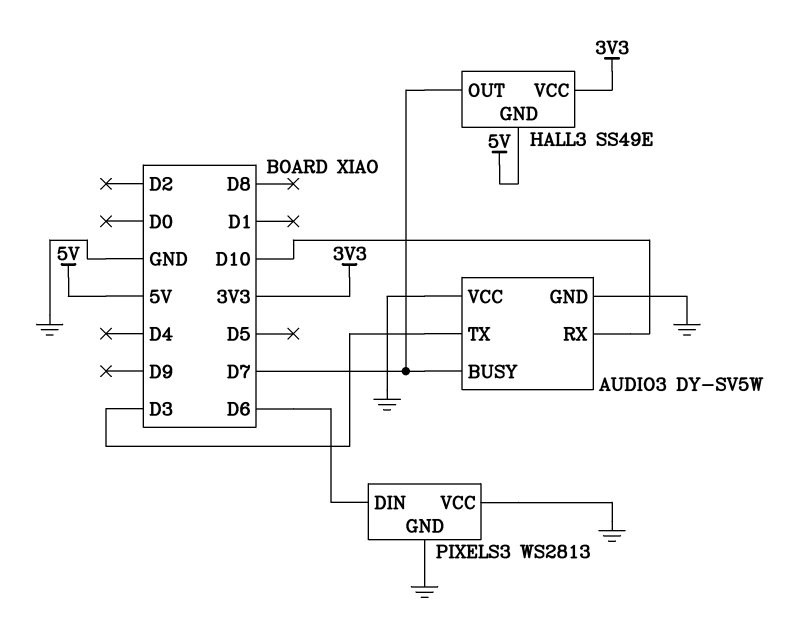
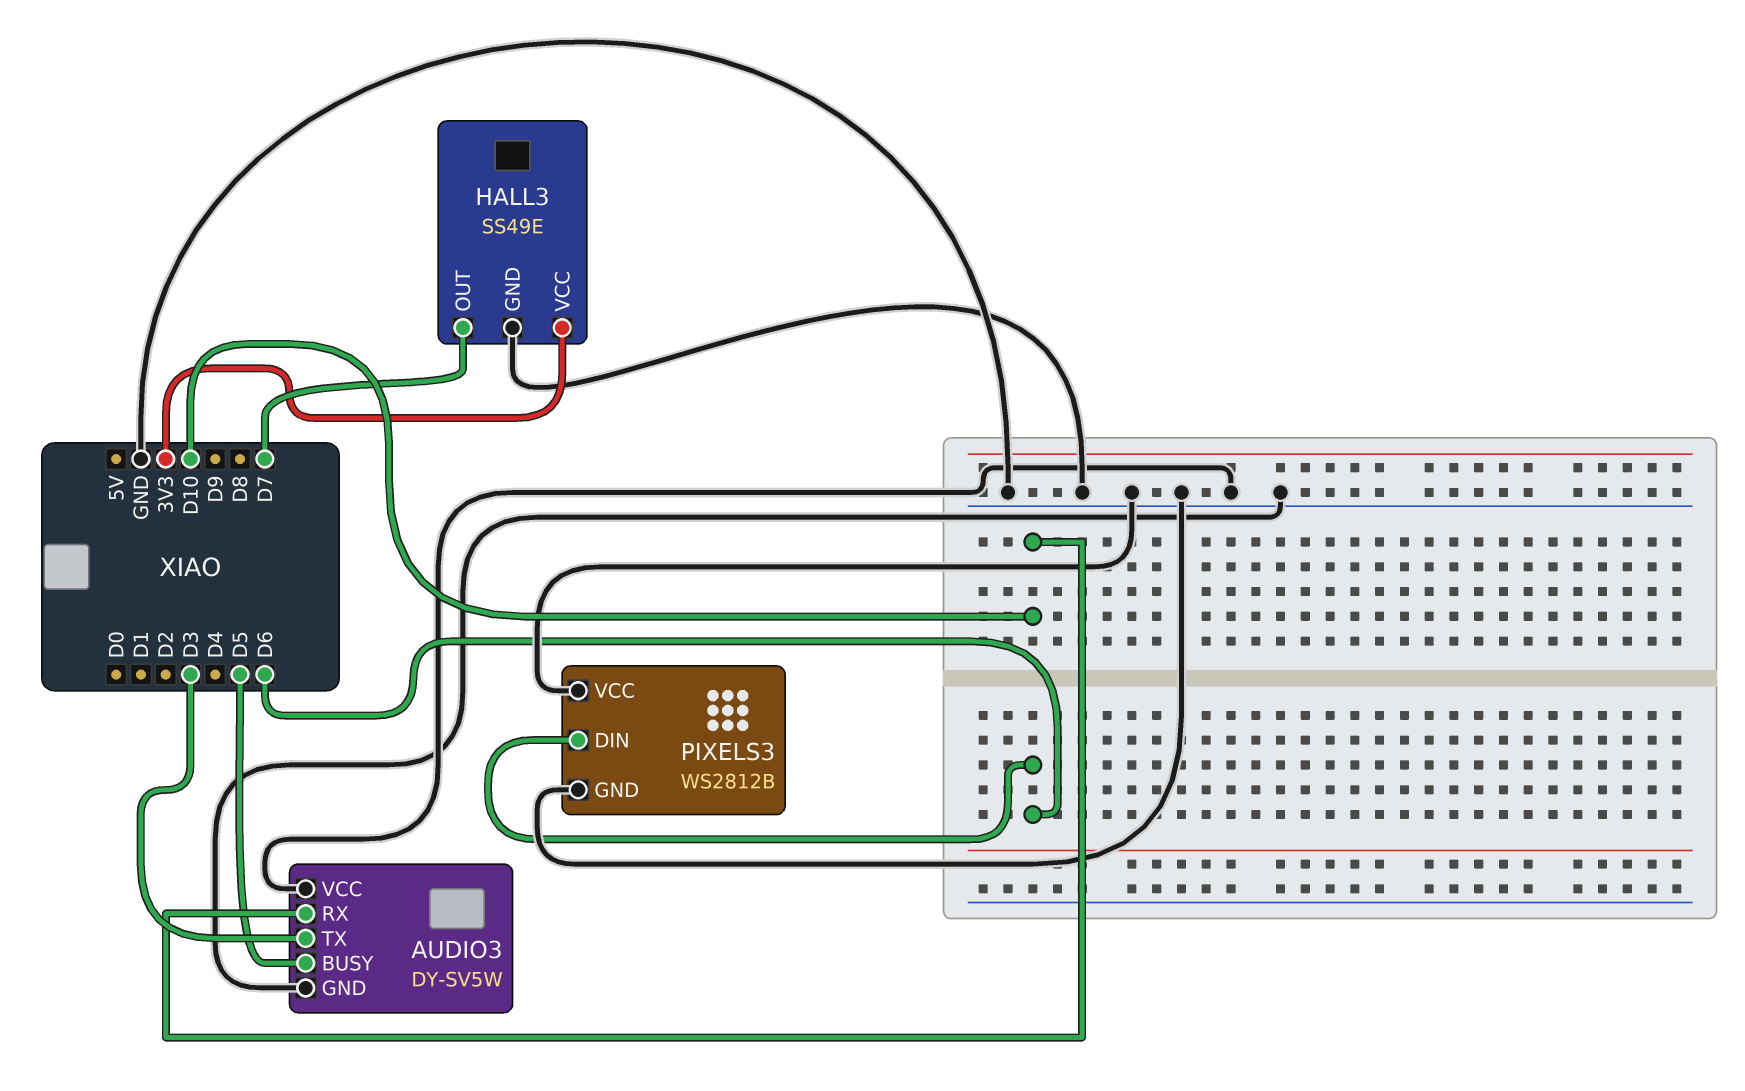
AUDIO3 pin BUSY: D7 -> D5
HALL3 pin GND: 5V -> GND
PIXELS3: WS2813 -> WS2812B

